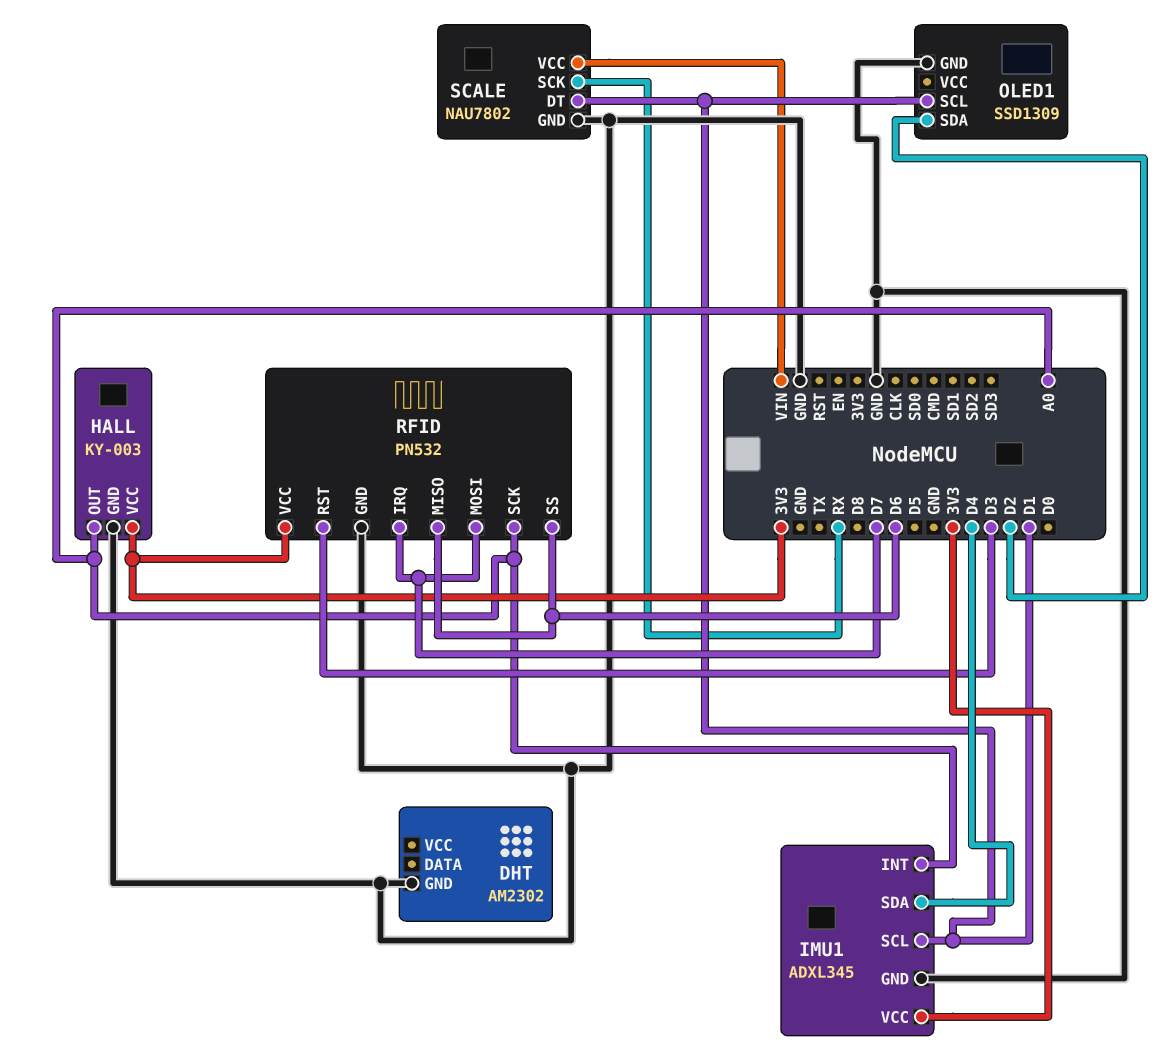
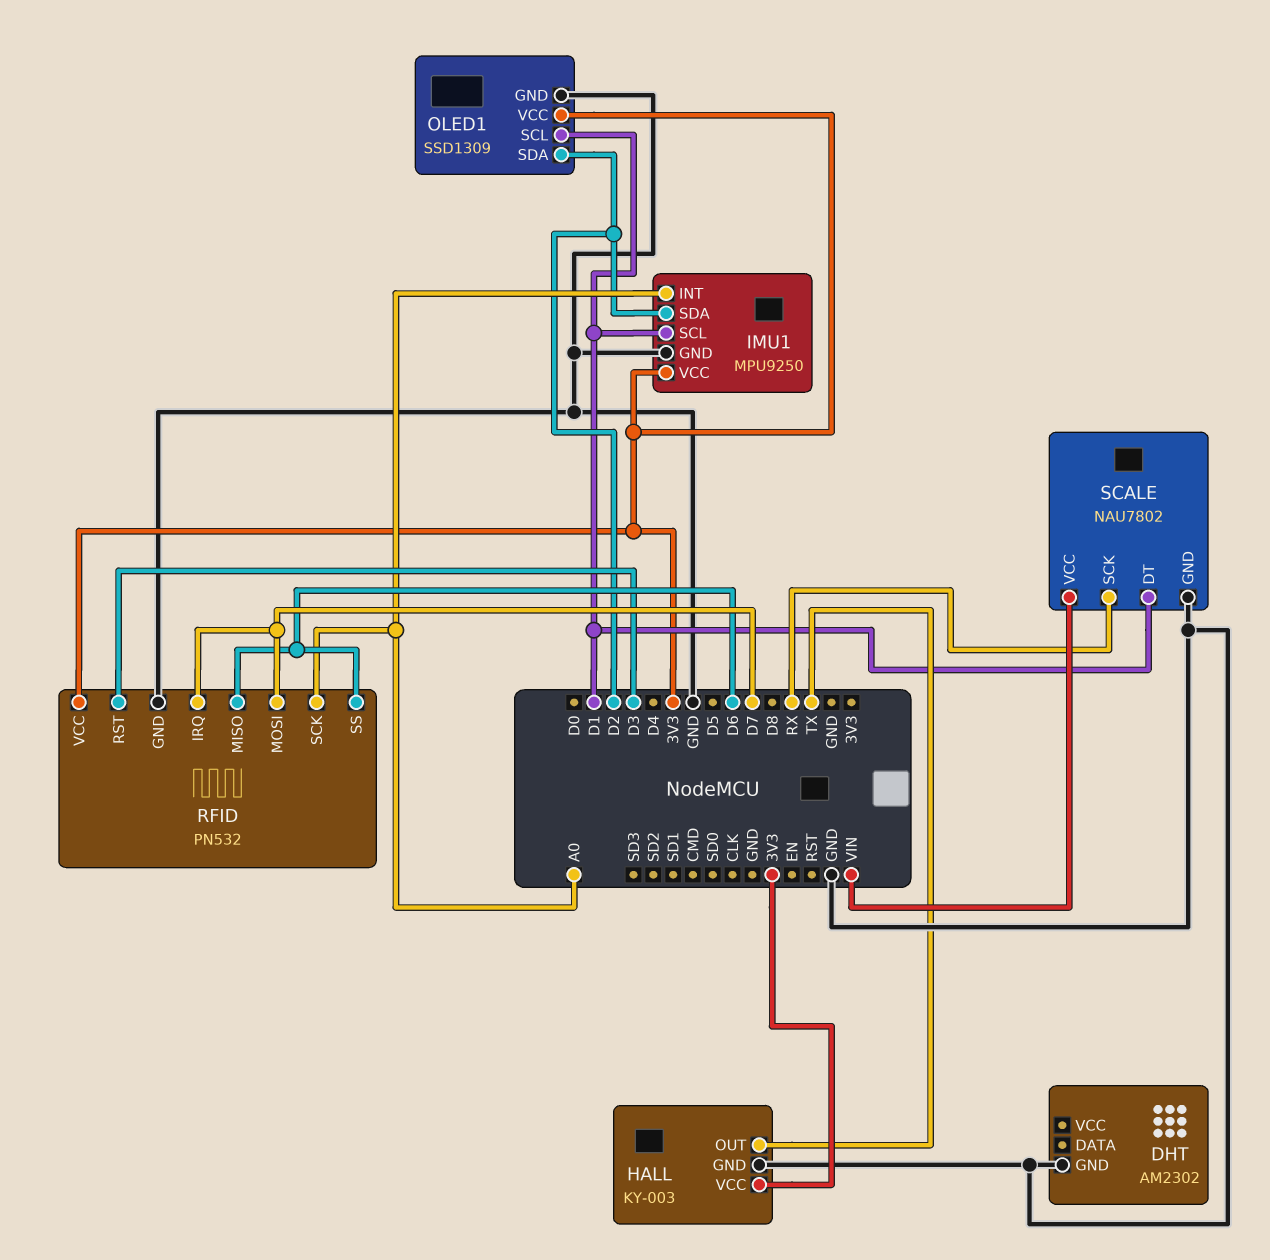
HALL pin OUT: A0 -> TX
IMU1: ADXL345 -> MPU9250
IMU1 pin SDA: D4 -> D2
OLED1 pin VCC: none -> 3V3

